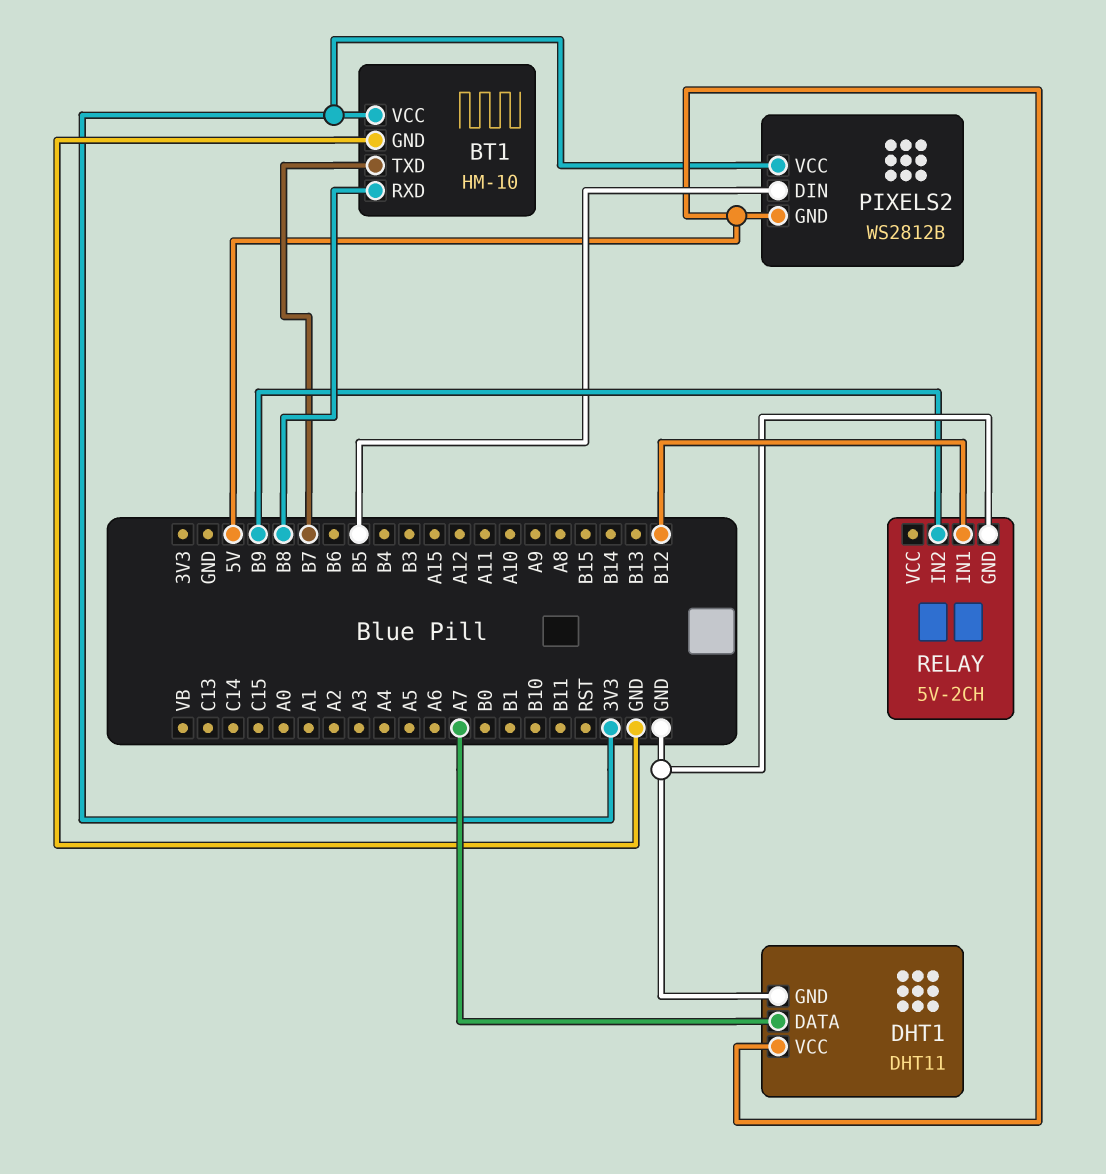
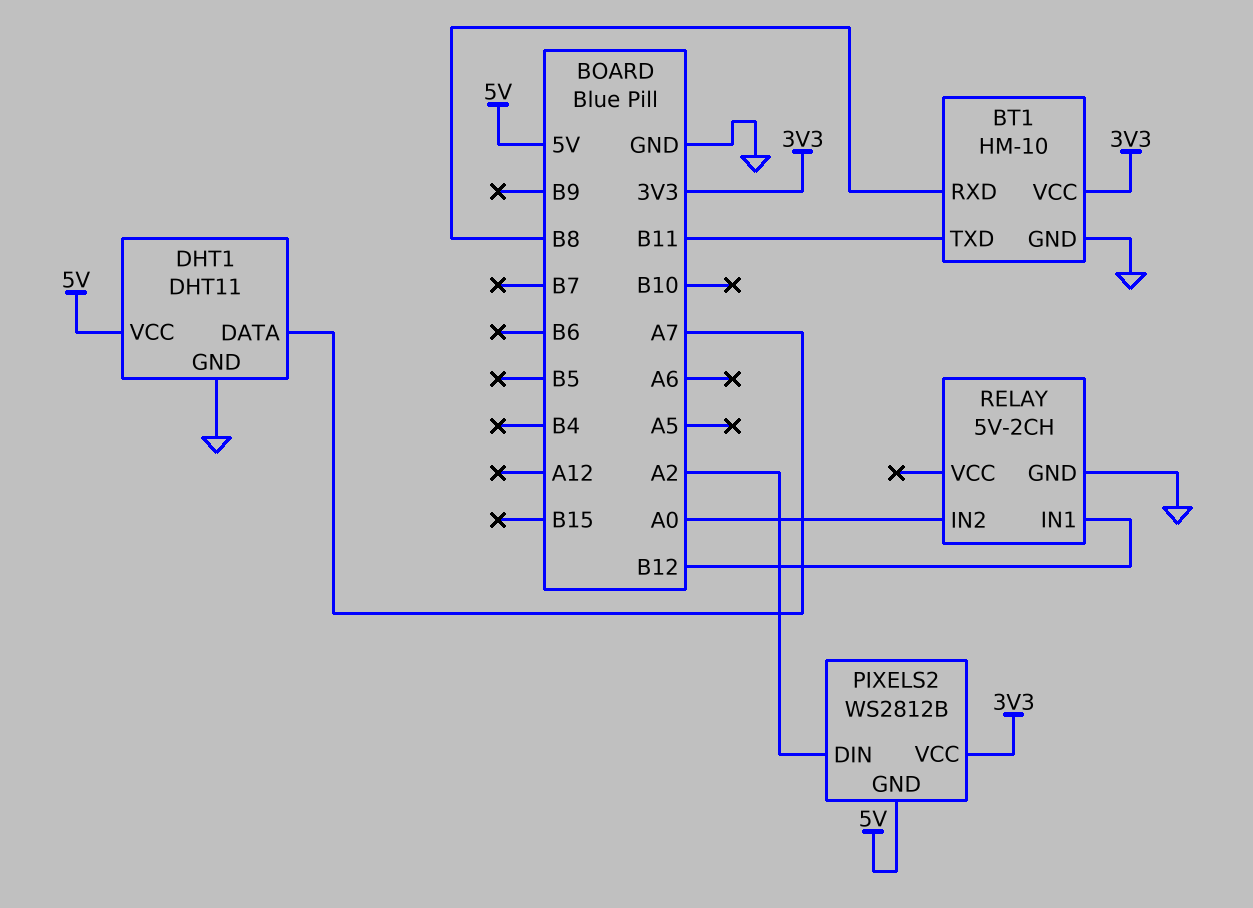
BT1 pin TXD: B7 -> B11
PIXELS2 pin DIN: B5 -> A2
RELAY pin IN2: B9 -> A0

